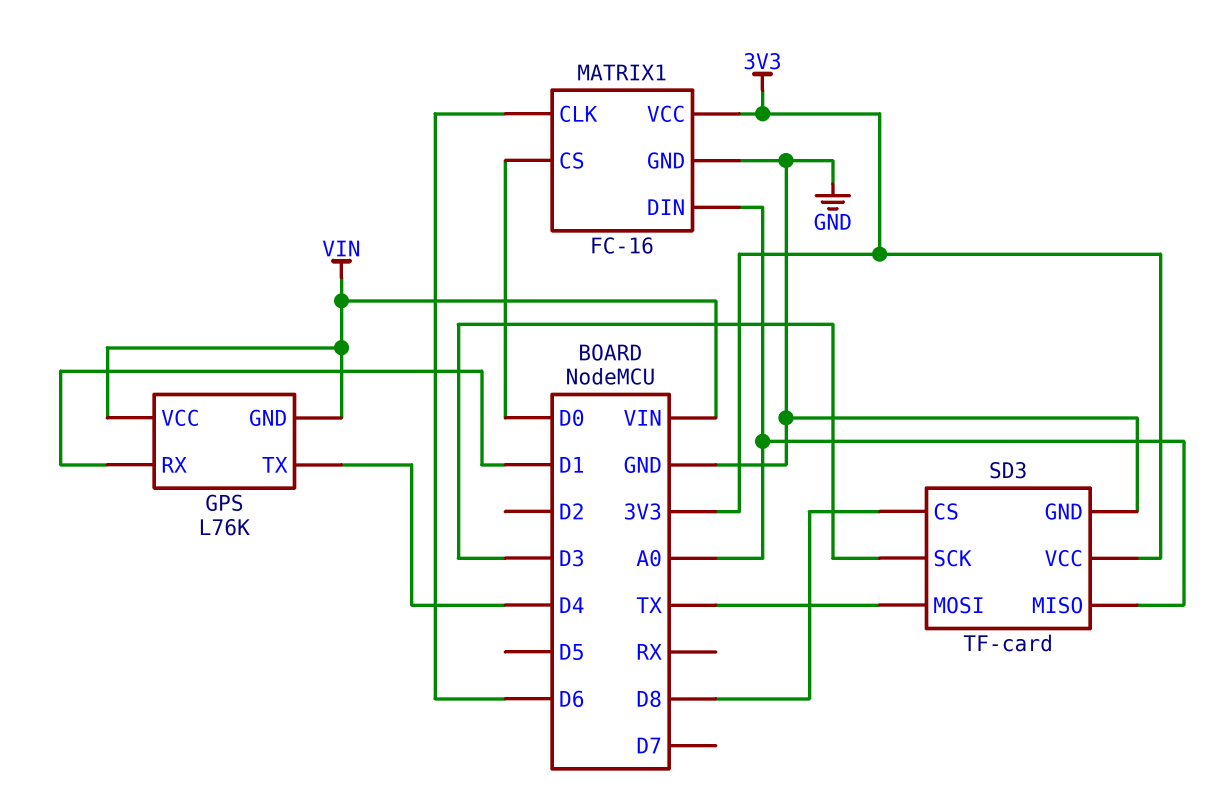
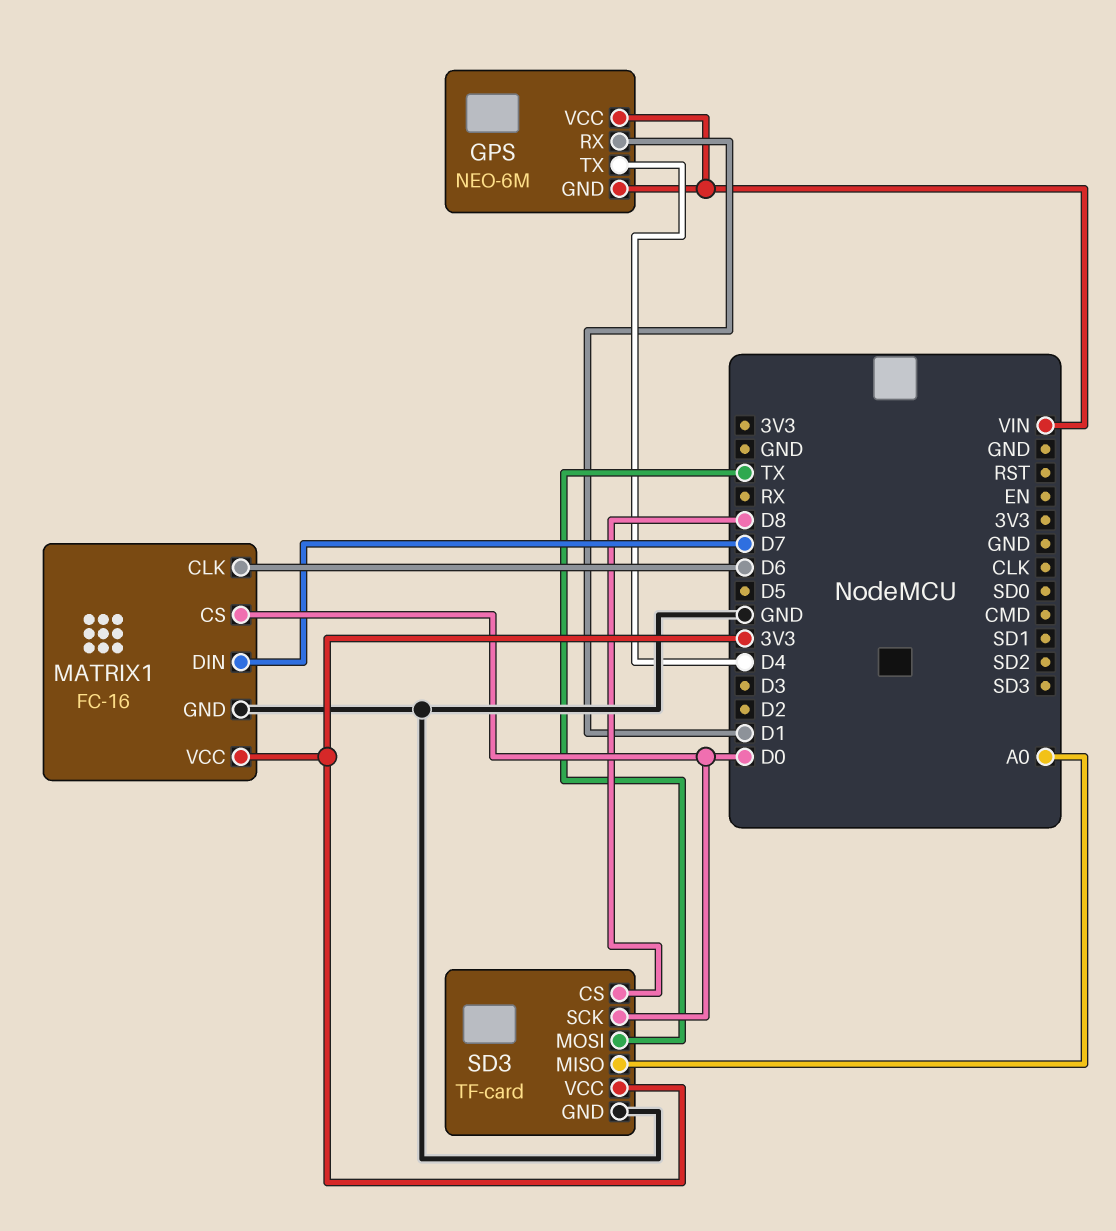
GPS: L76K -> NEO-6M
MATRIX1 pin DIN: A0 -> D7
SD3 pin SCK: D3 -> D0

